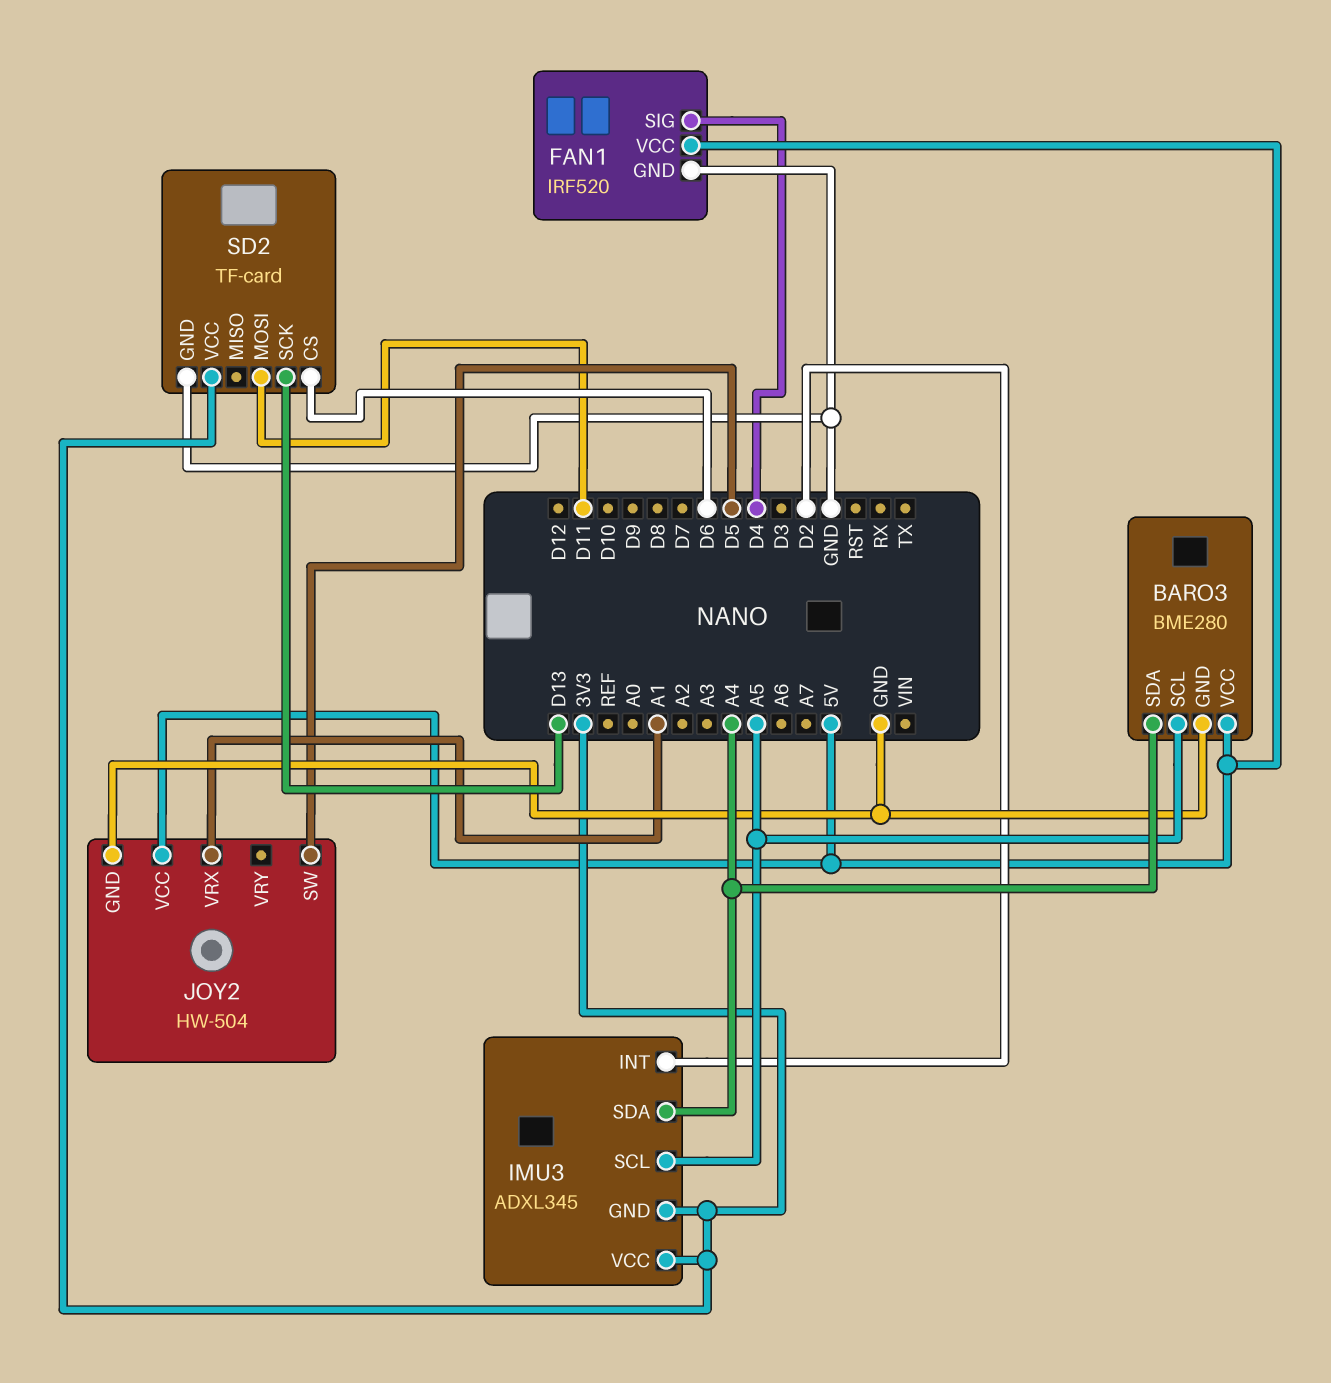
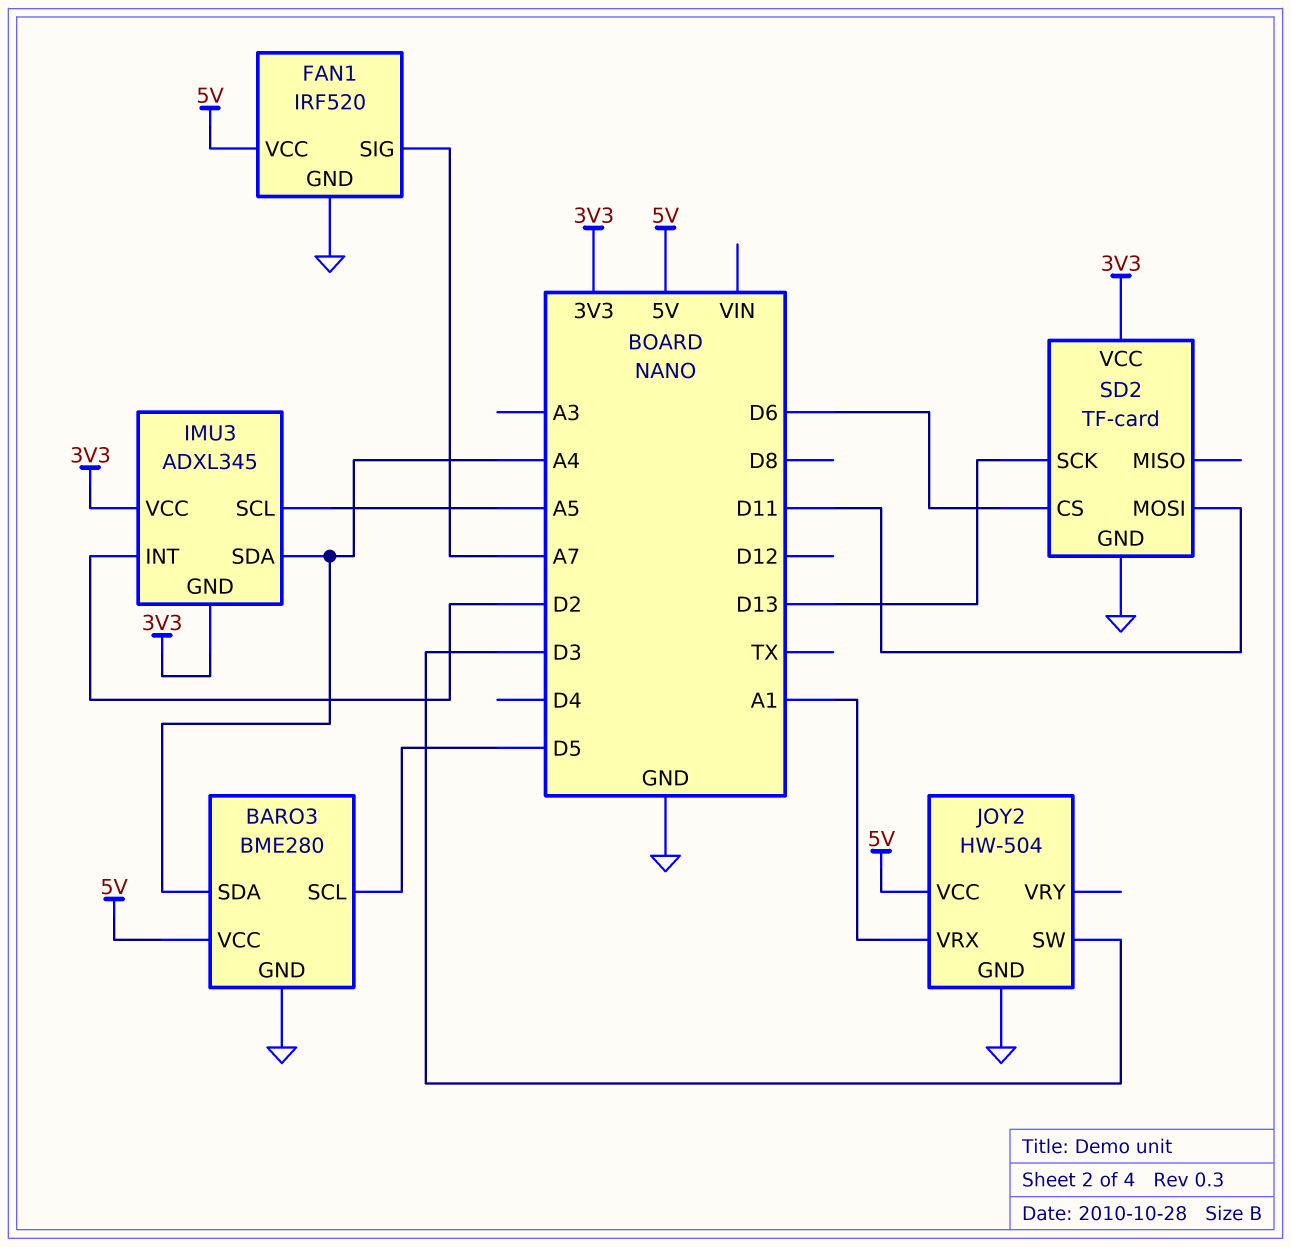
BARO3 pin SCL: A5 -> D5
FAN1 pin SIG: D4 -> A7
JOY2 pin SW: D5 -> D3

